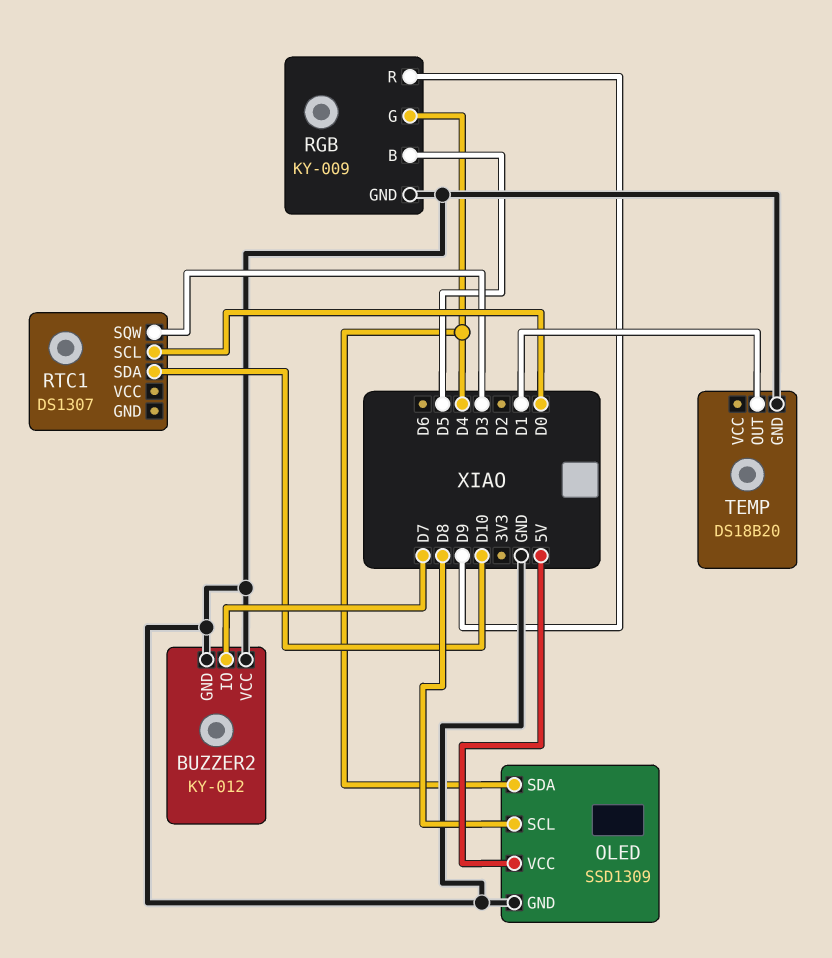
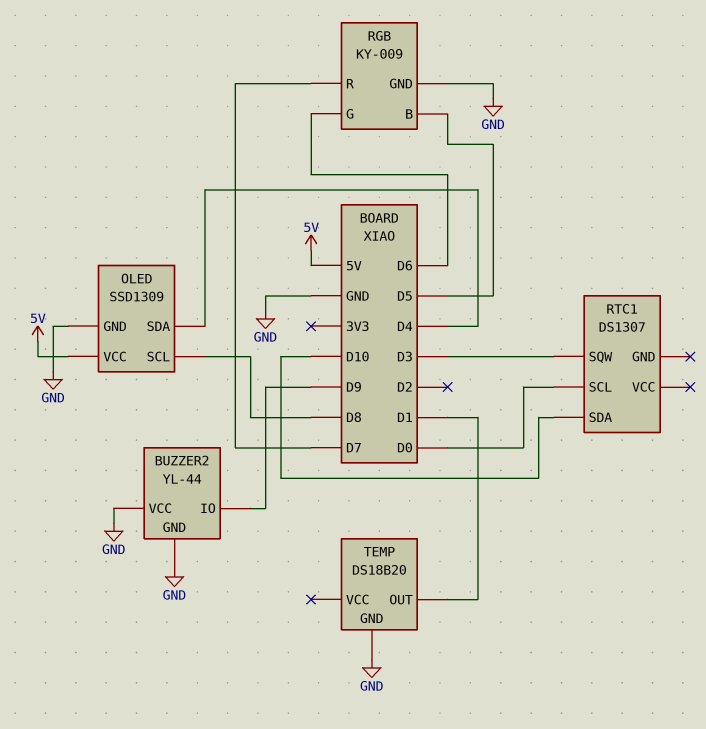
BUZZER2: KY-012 -> YL-44
BUZZER2 pin IO: D7 -> D9
RGB pin G: D4 -> D6
RGB pin R: D9 -> D7

